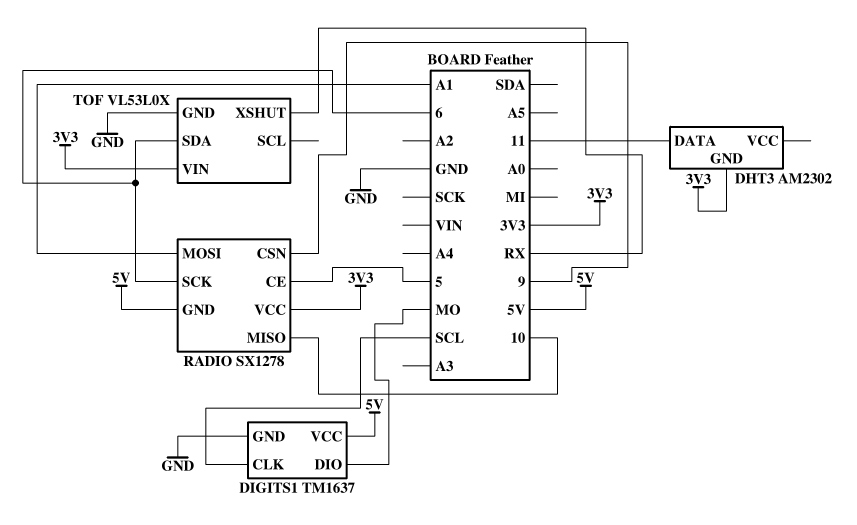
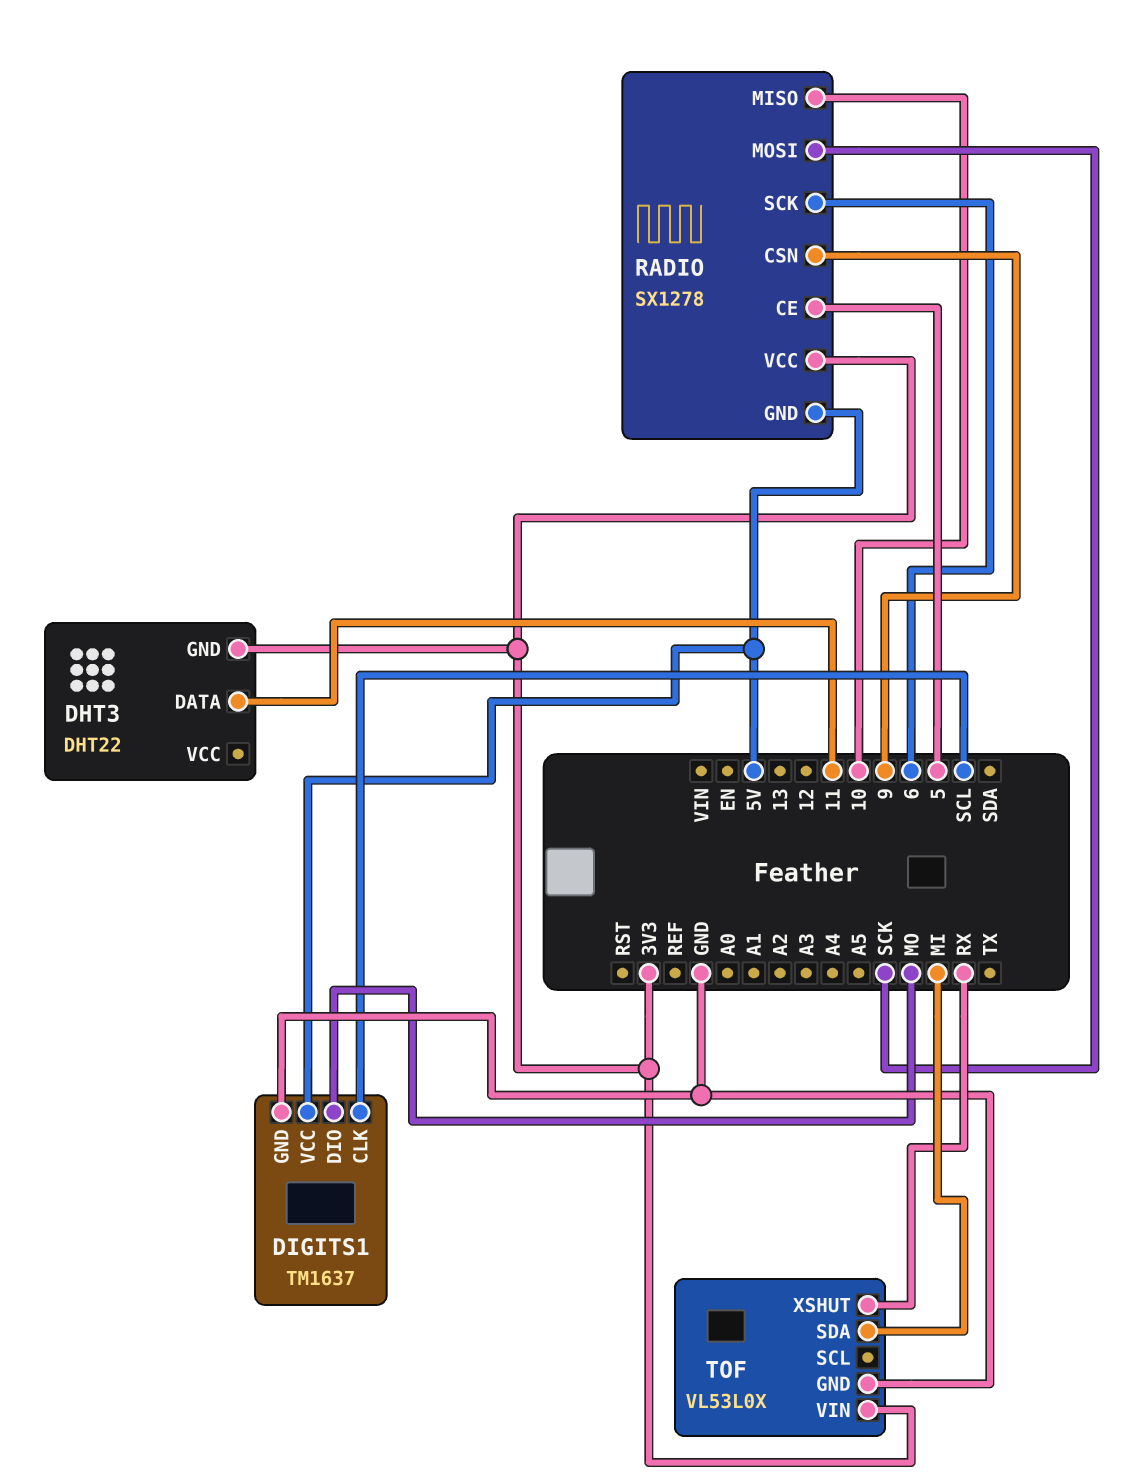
DHT3: AM2302 -> DHT22
RADIO pin MOSI: A1 -> SCK
TOF pin SDA: 6 -> MI

